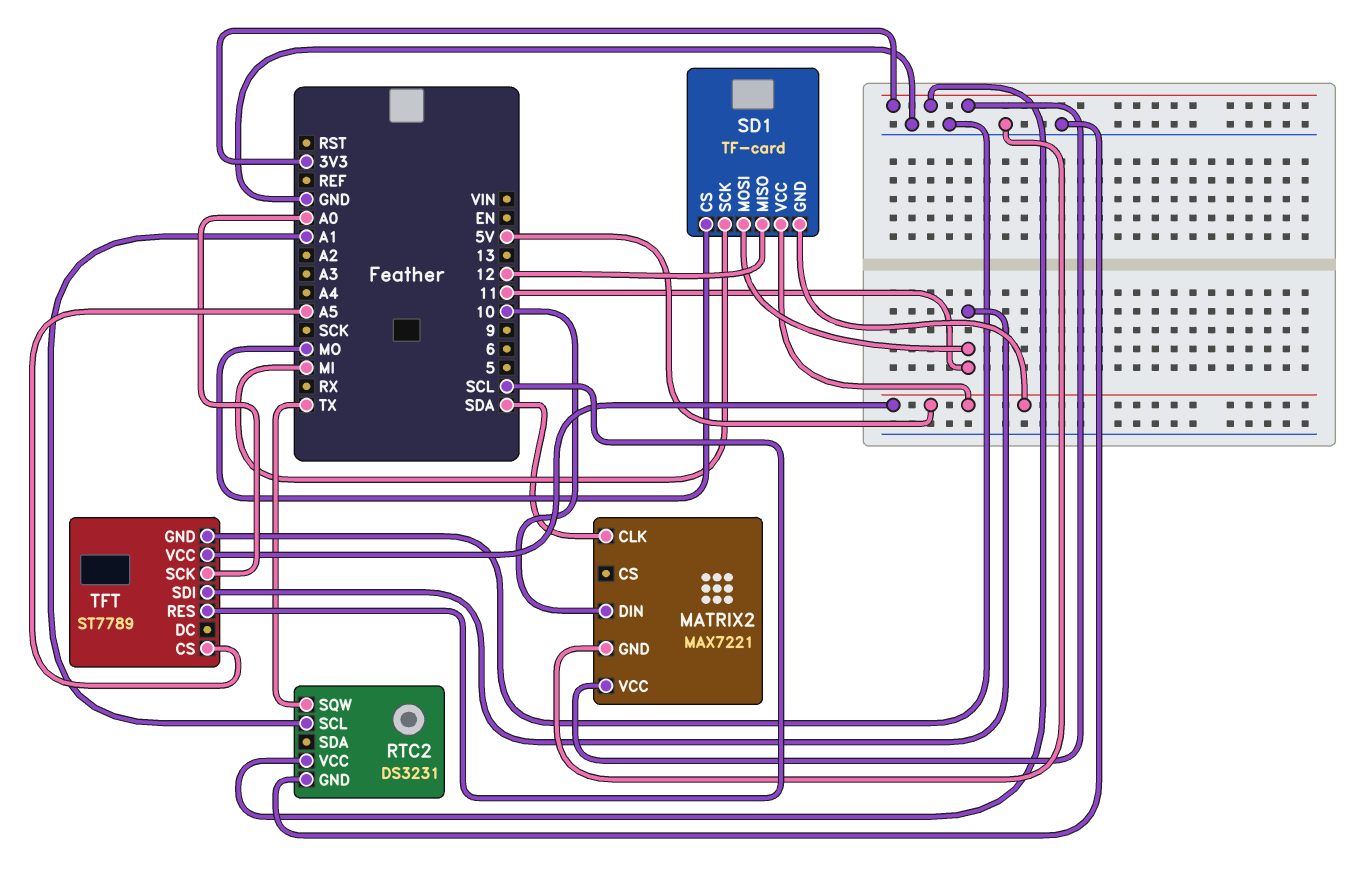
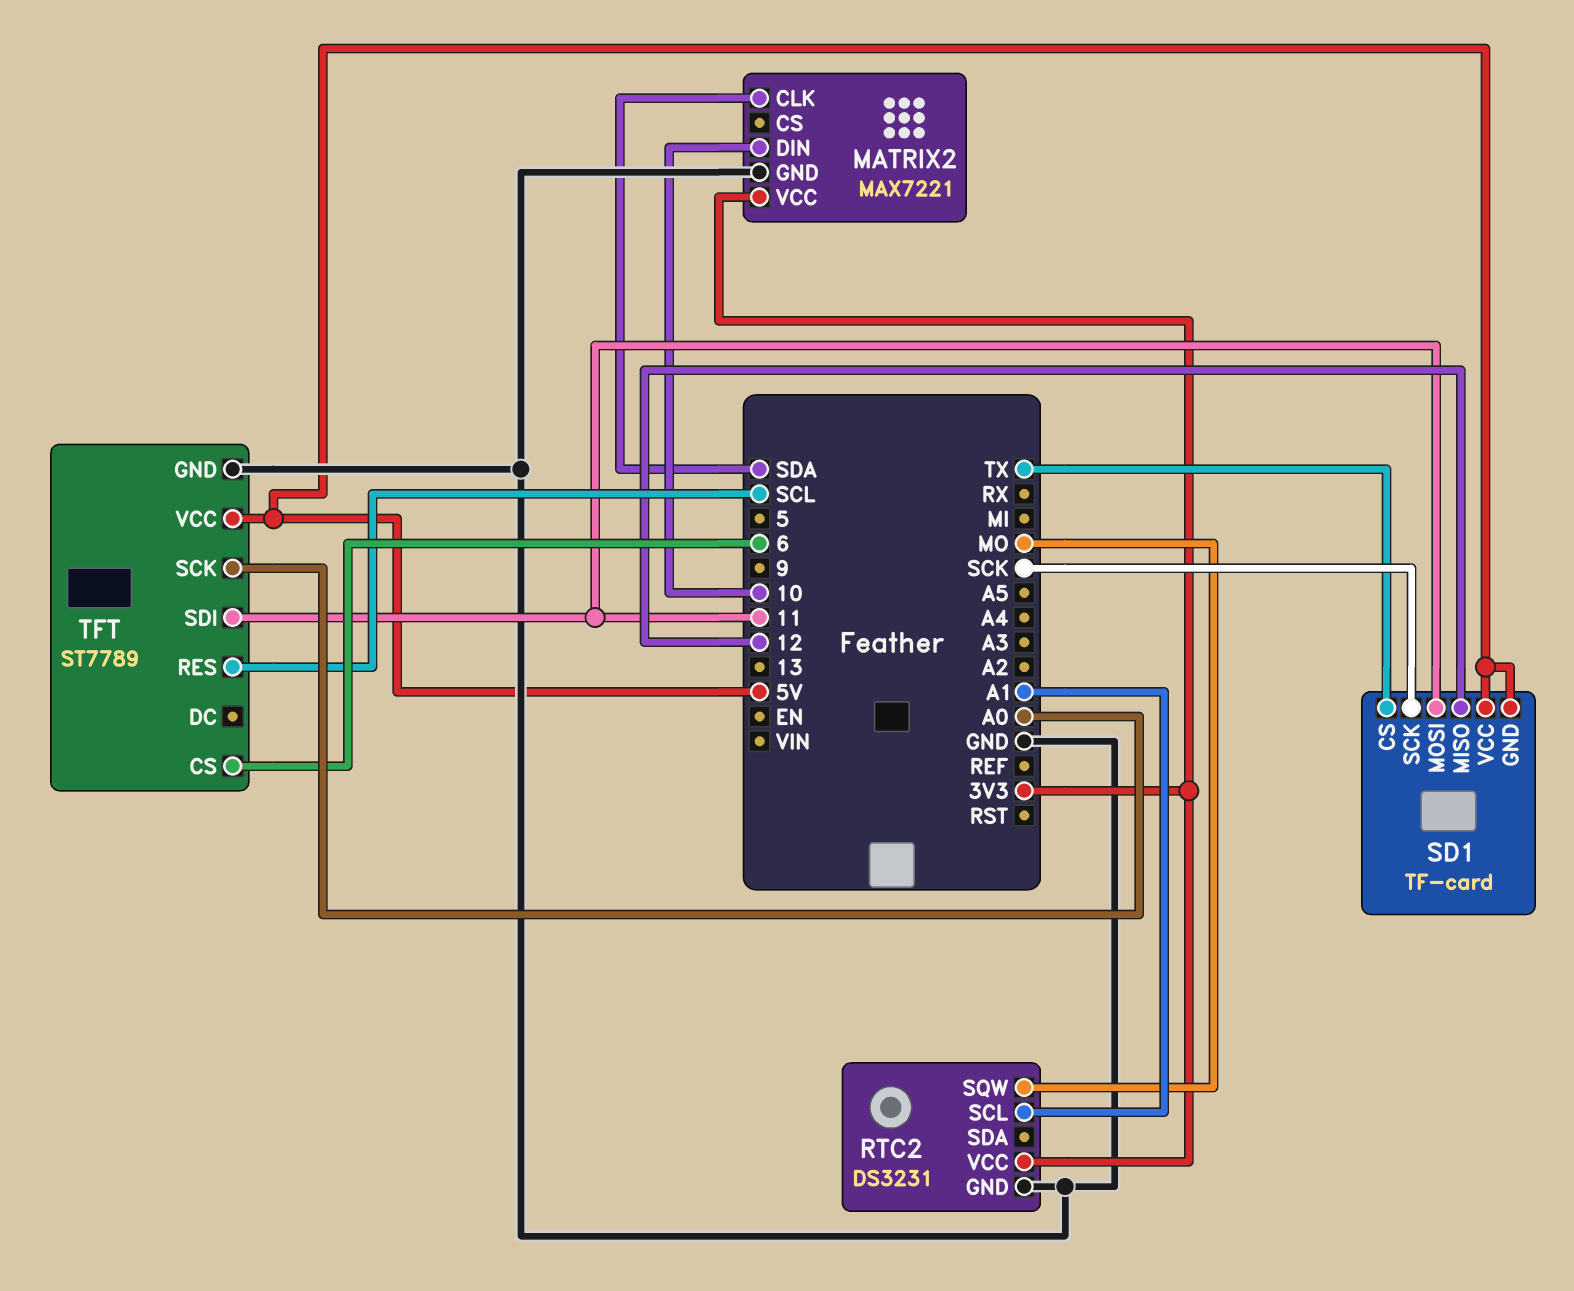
RTC2 pin SQW: TX -> MO
SD1 pin CS: MO -> TX
SD1 pin SCK: MI -> SCK
TFT pin CS: A5 -> 6

